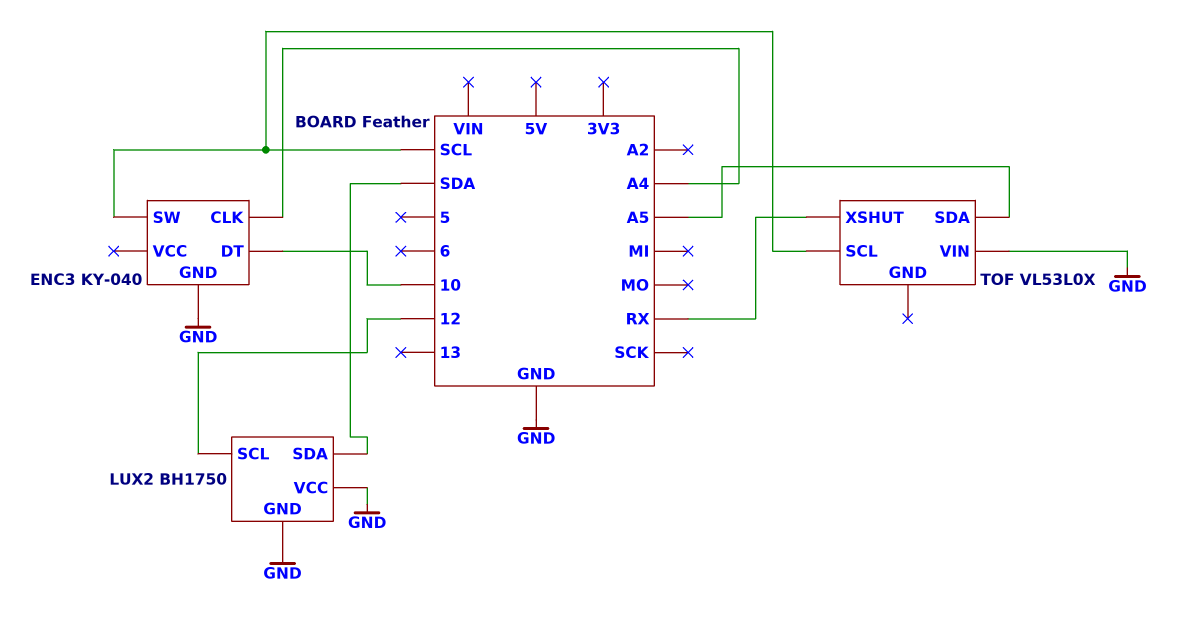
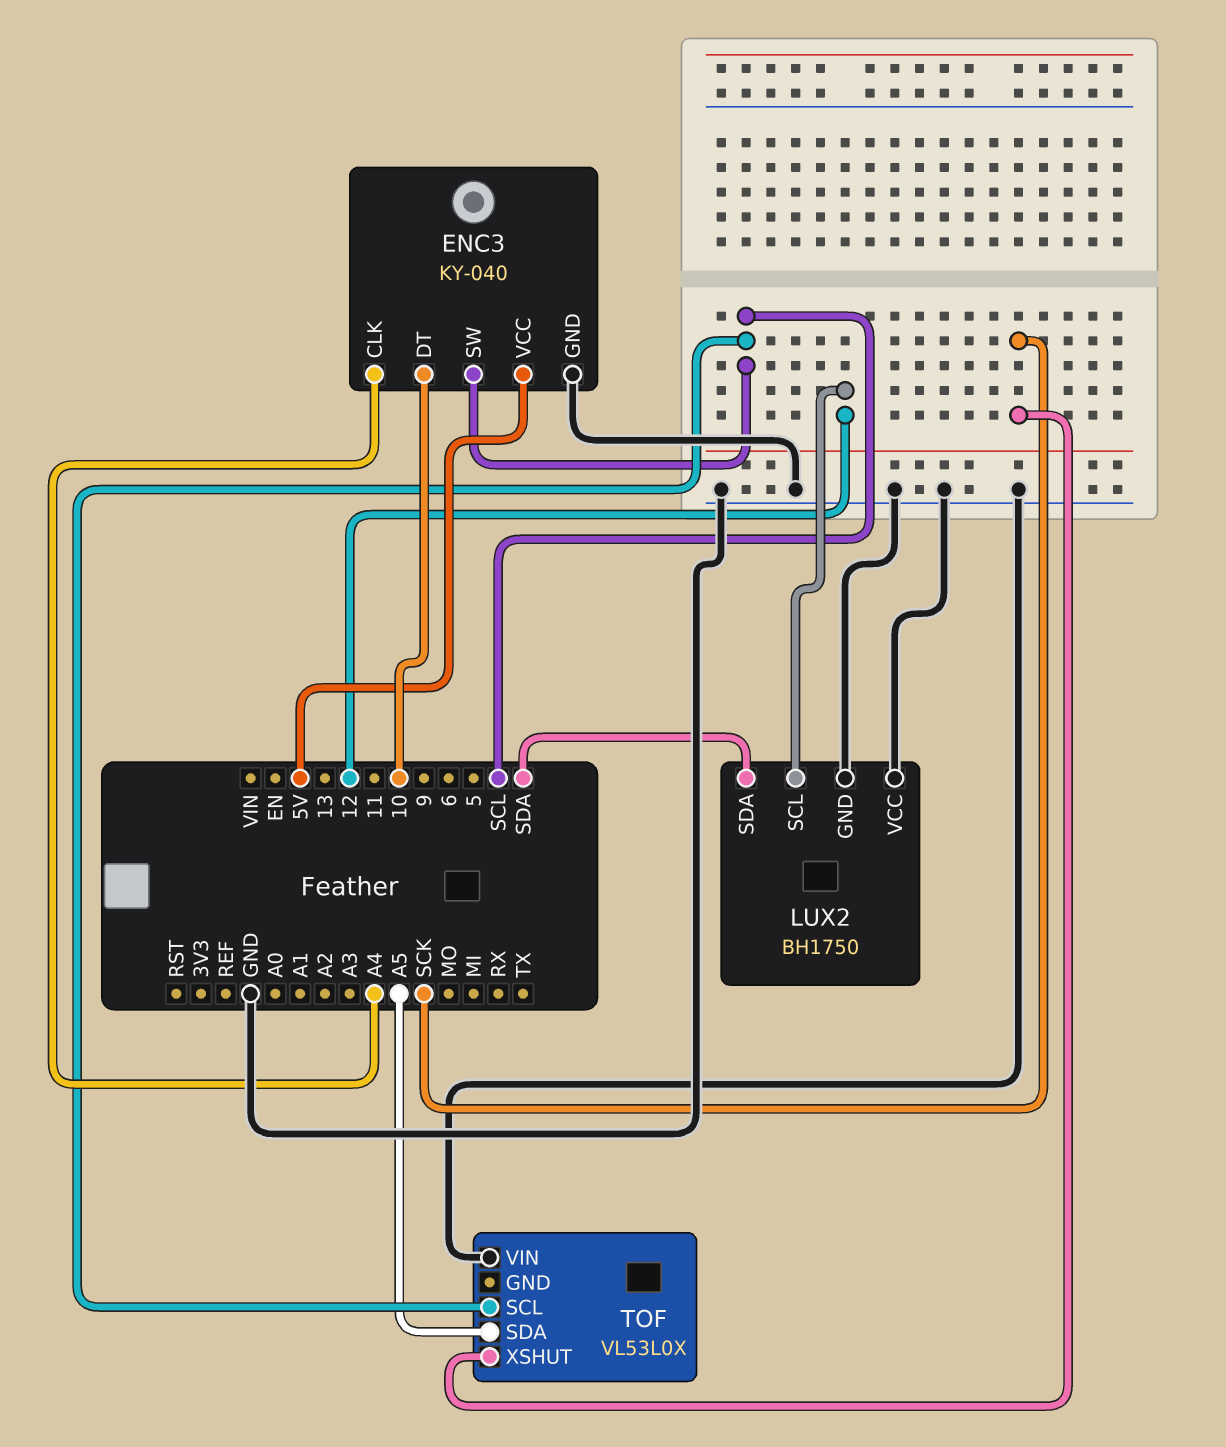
ENC3 pin VCC: none -> 5V
TOF pin XSHUT: RX -> SCK

